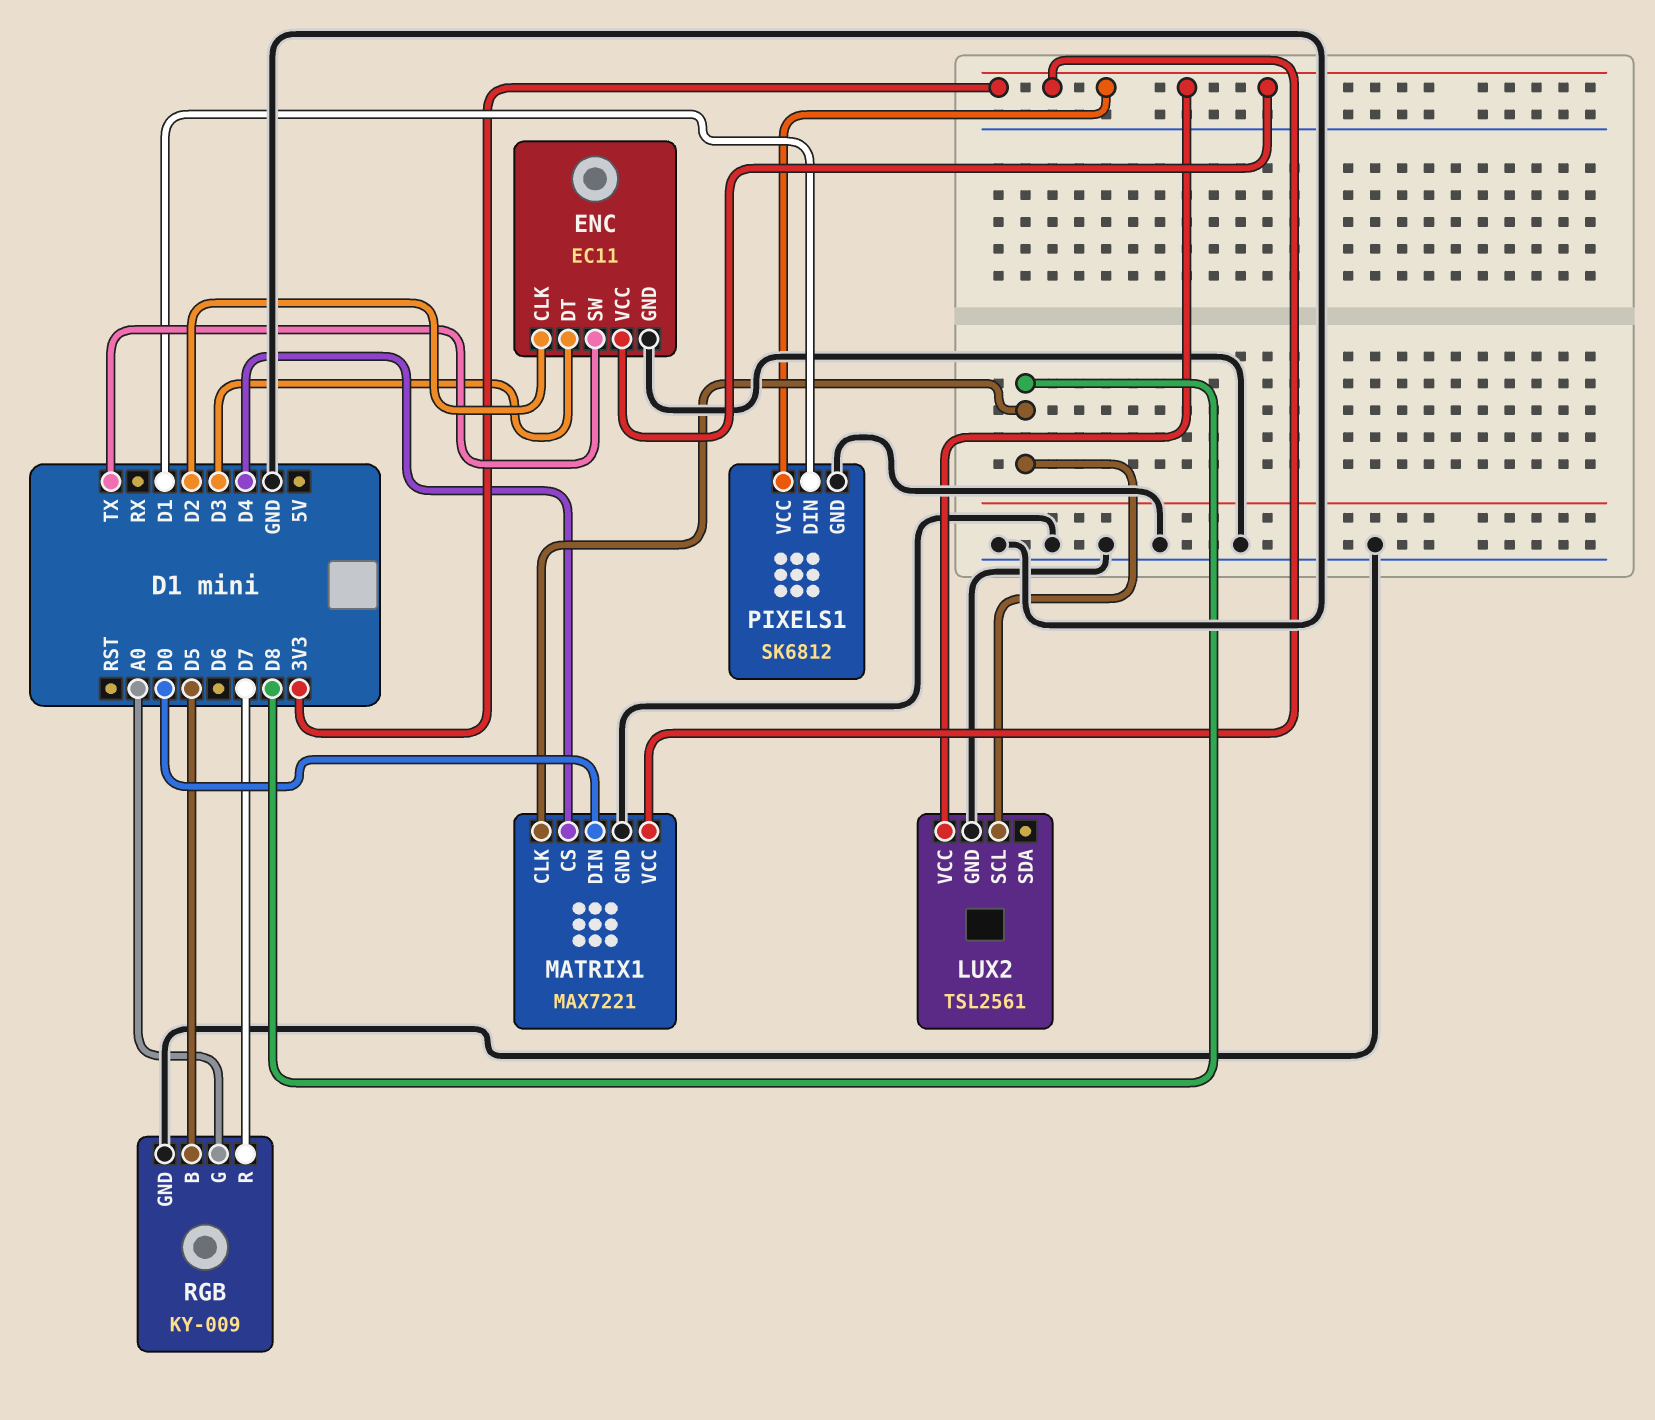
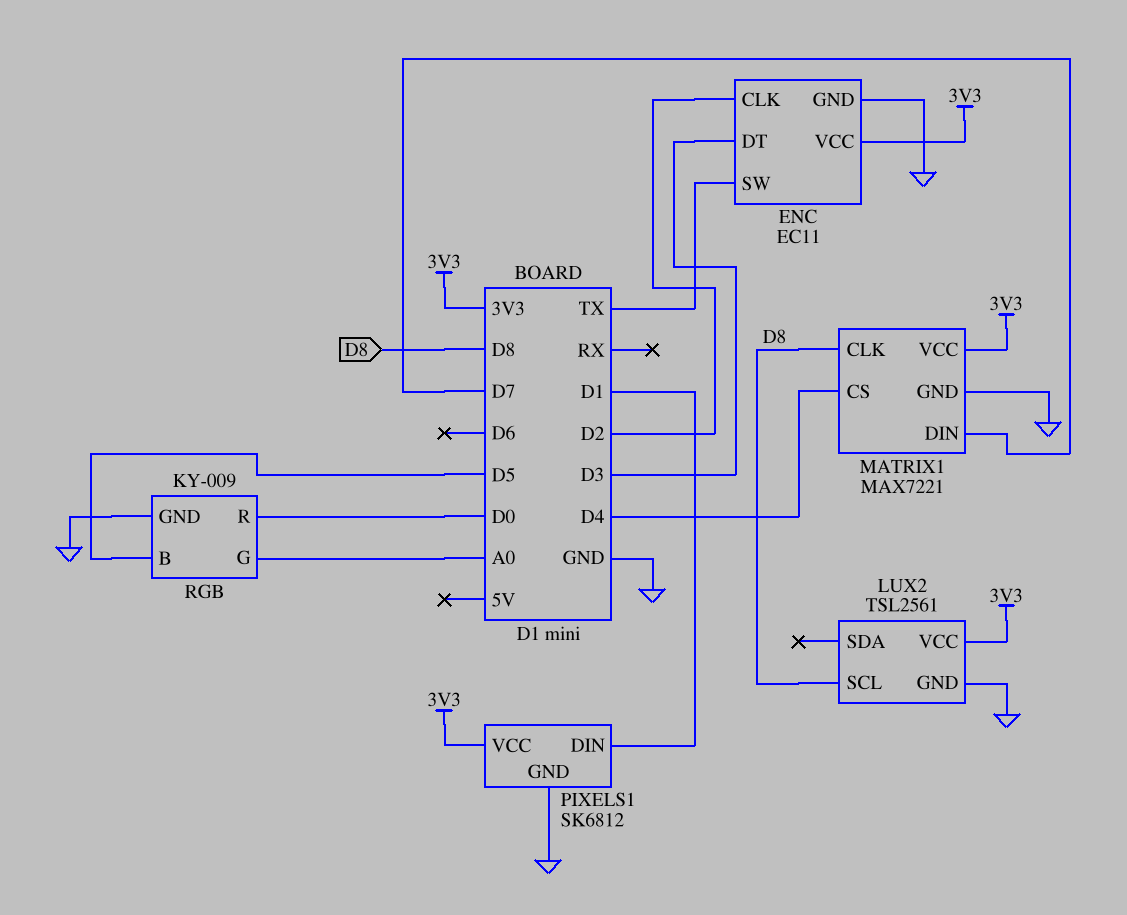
MATRIX1 pin DIN: D0 -> D7
RGB pin R: D7 -> D0

